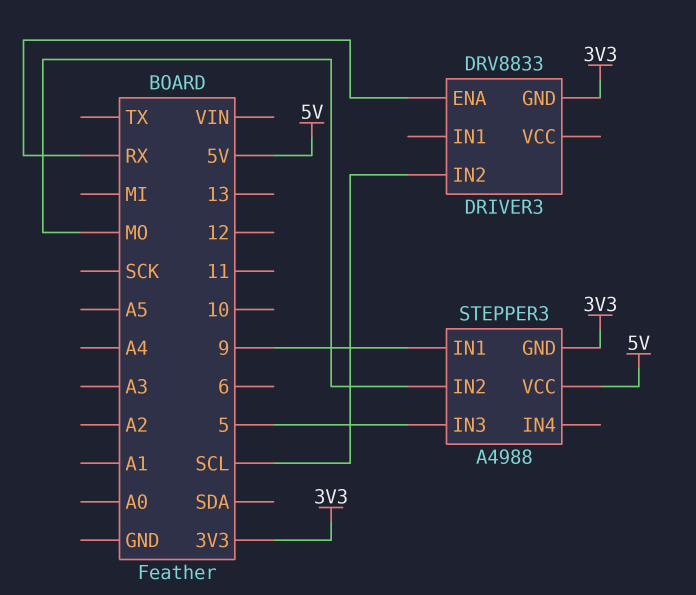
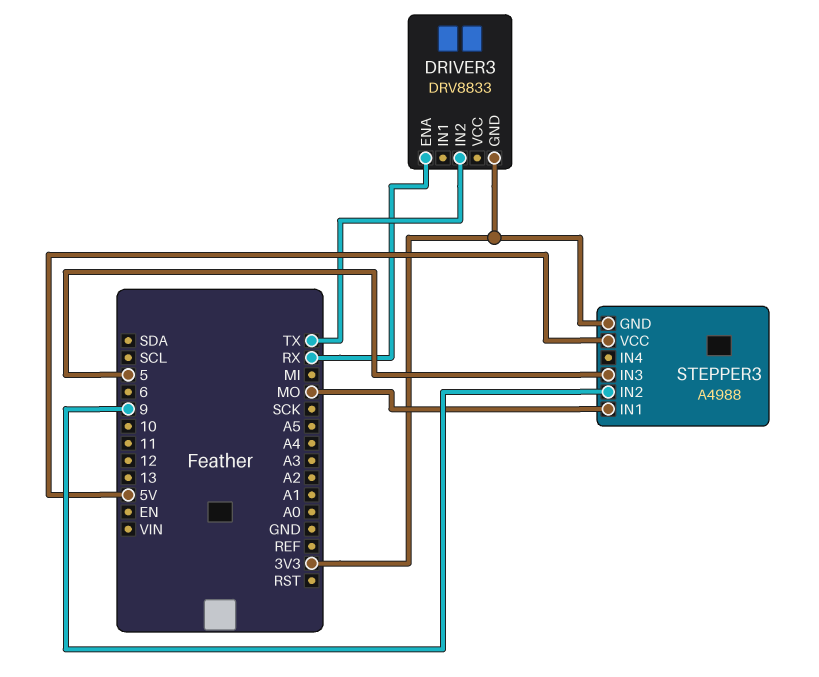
DRIVER3 pin IN2: SCL -> TX
STEPPER3 pin IN1: 9 -> MO
STEPPER3 pin IN2: MO -> 9

